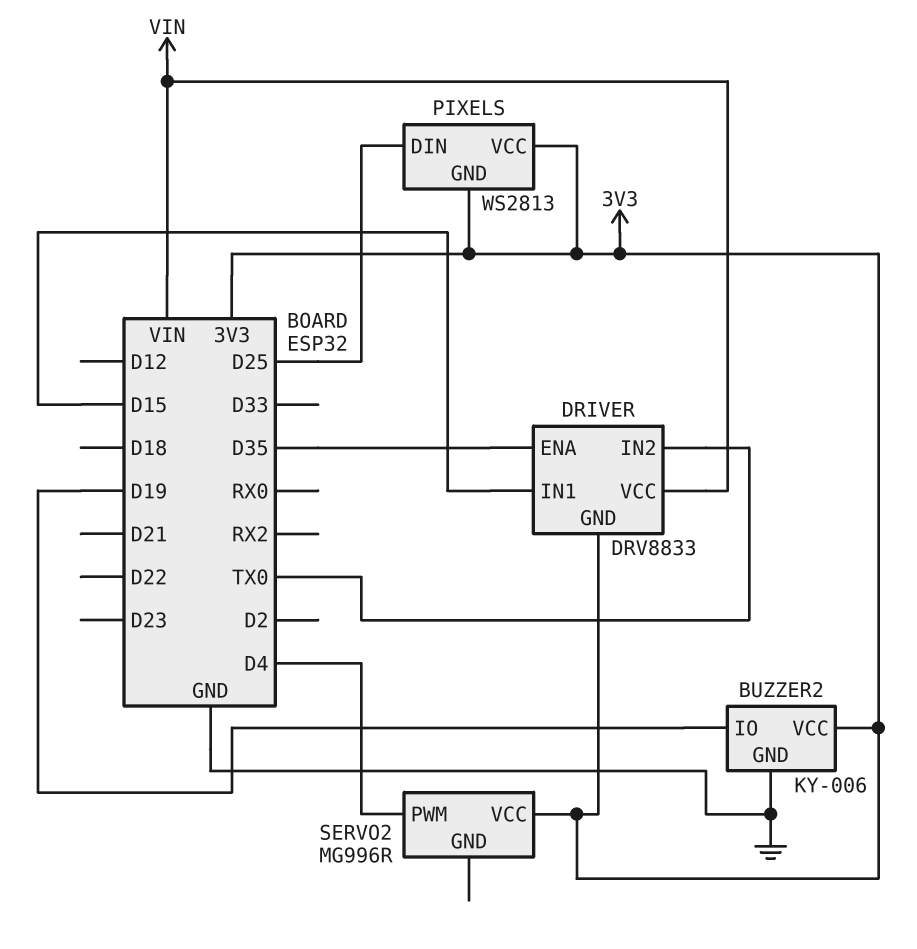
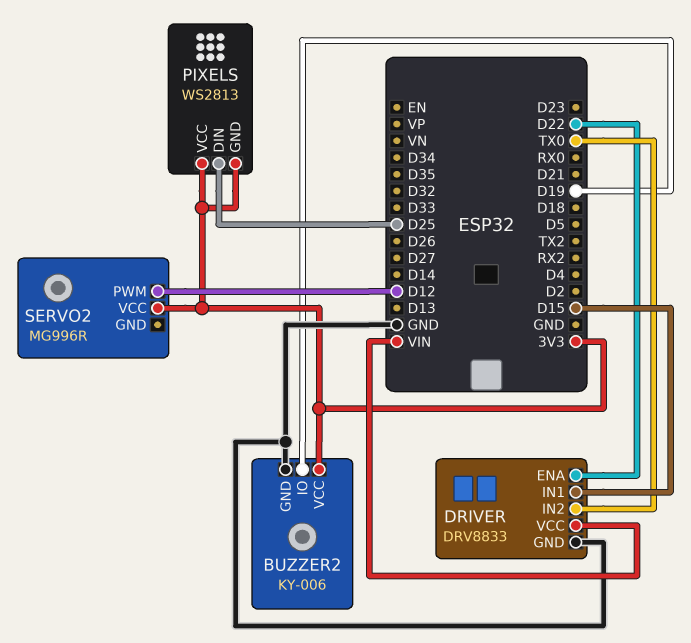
DRIVER pin ENA: D35 -> D22
DRIVER pin GND: 3V3 -> GND
SERVO2 pin PWM: D4 -> D12

